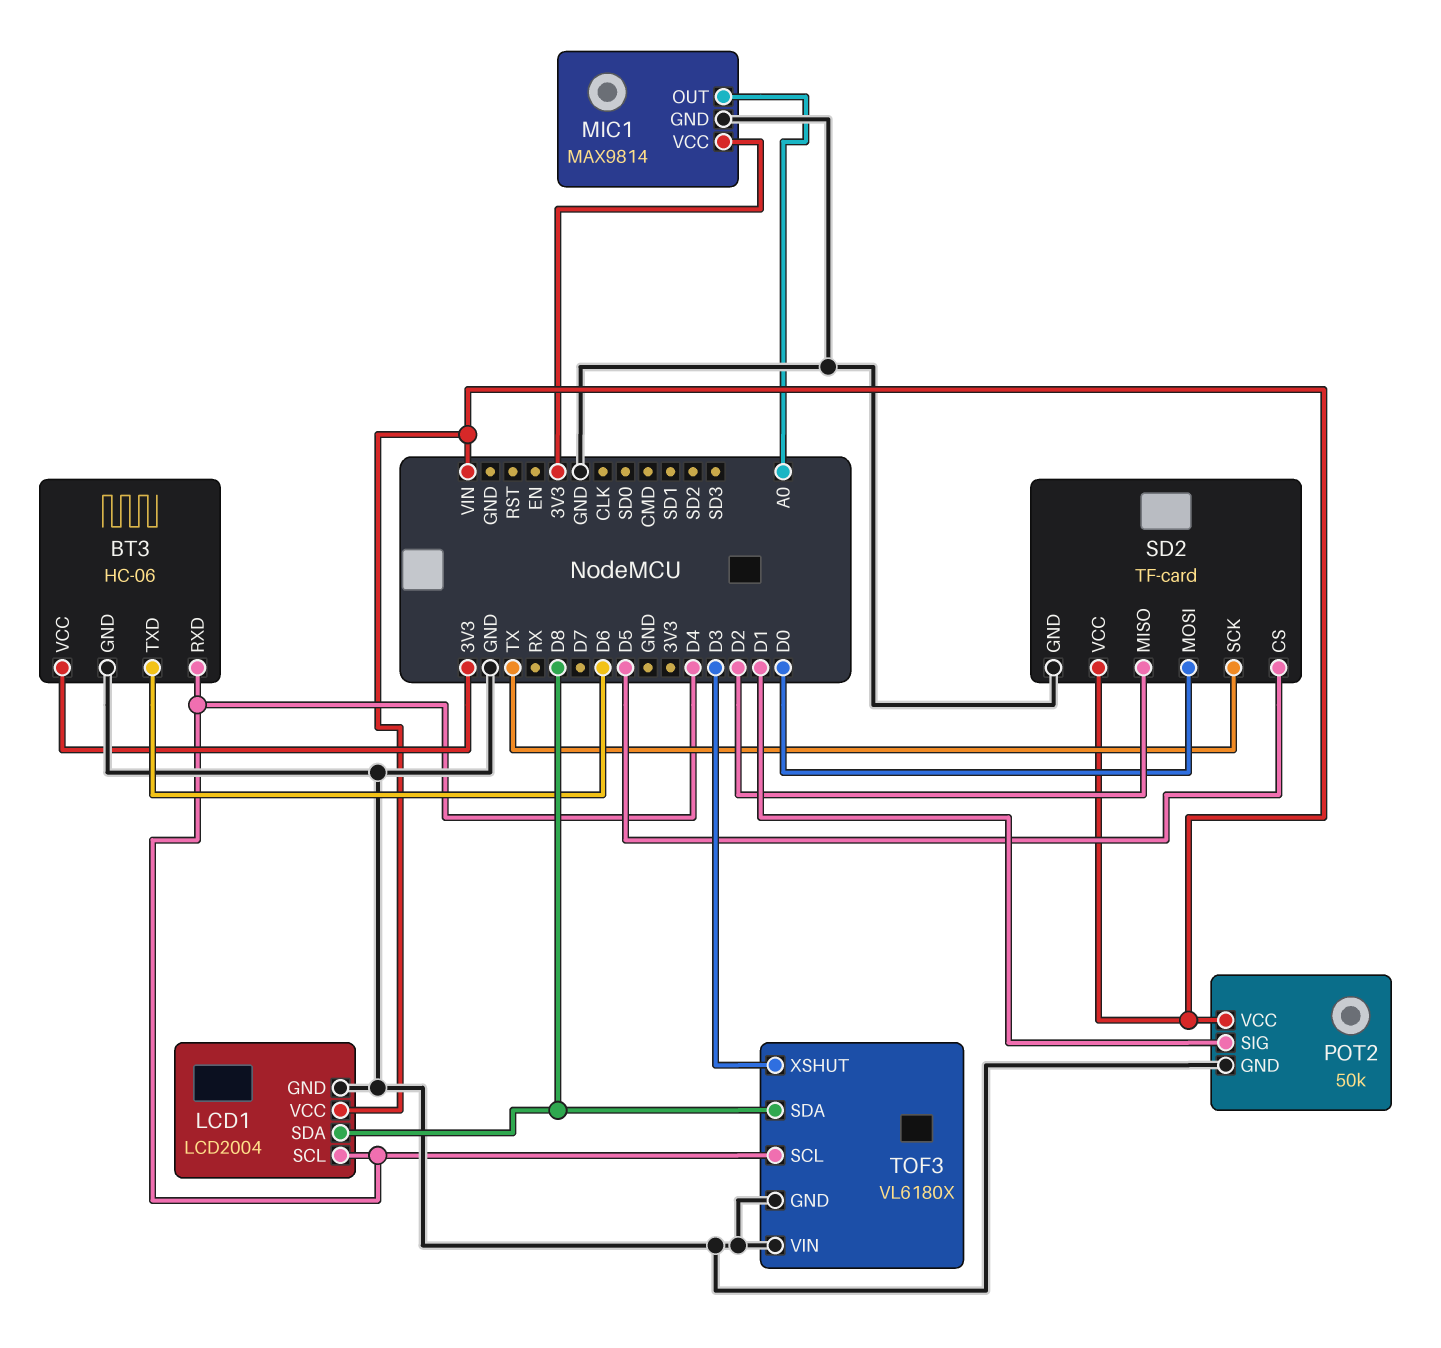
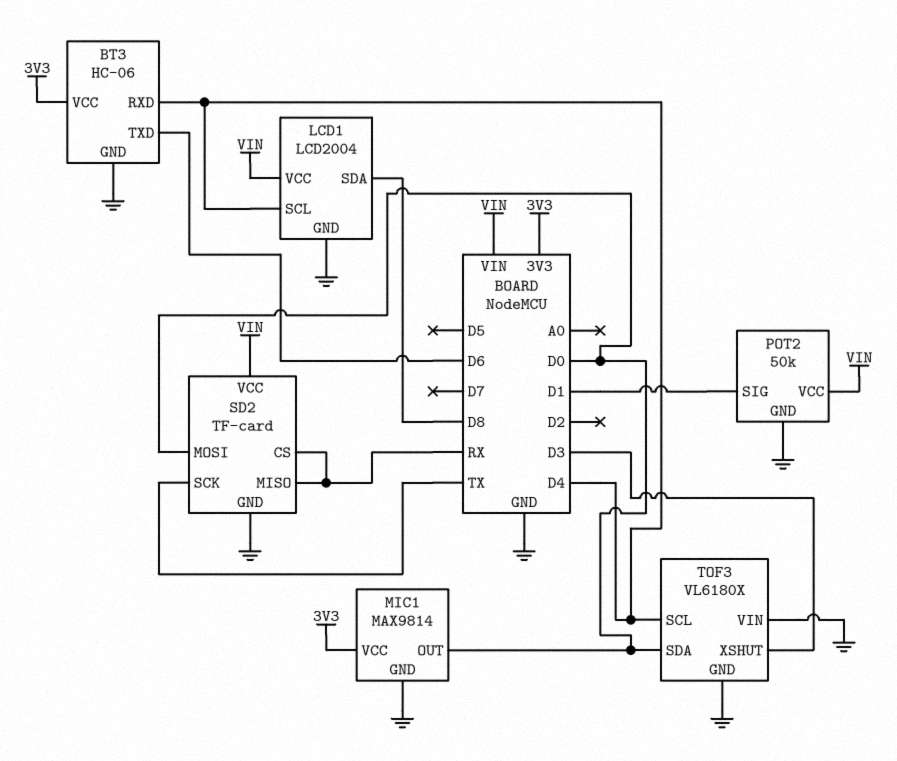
MIC1 pin OUT: A0 -> D0
SD2 pin CS: D5 -> RX
SD2 pin MISO: D2 -> RX
TOF3 pin SDA: D8 -> D0

